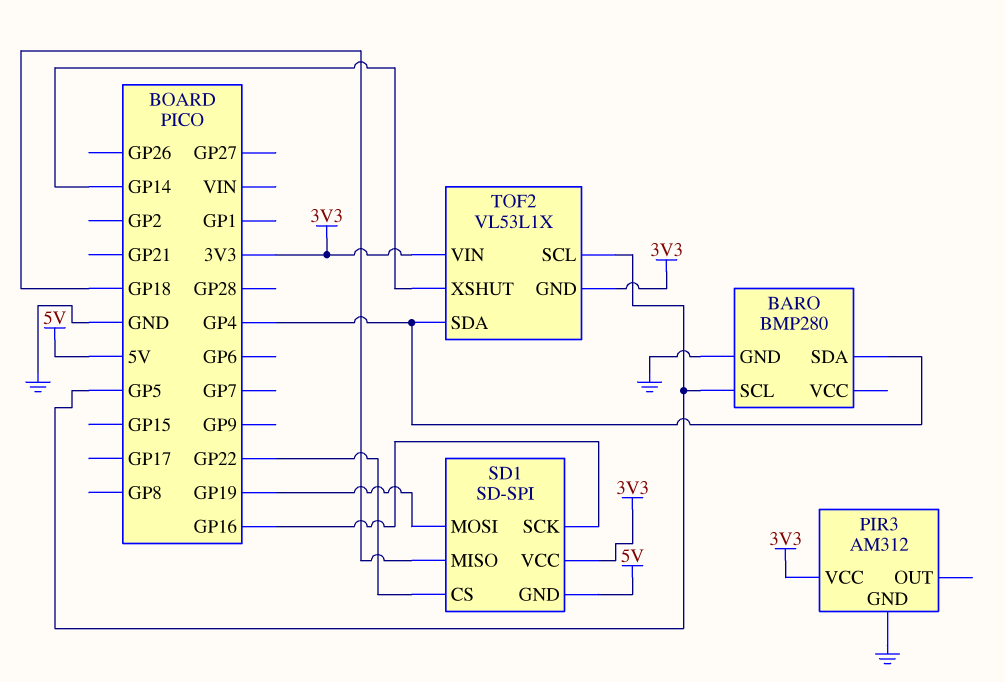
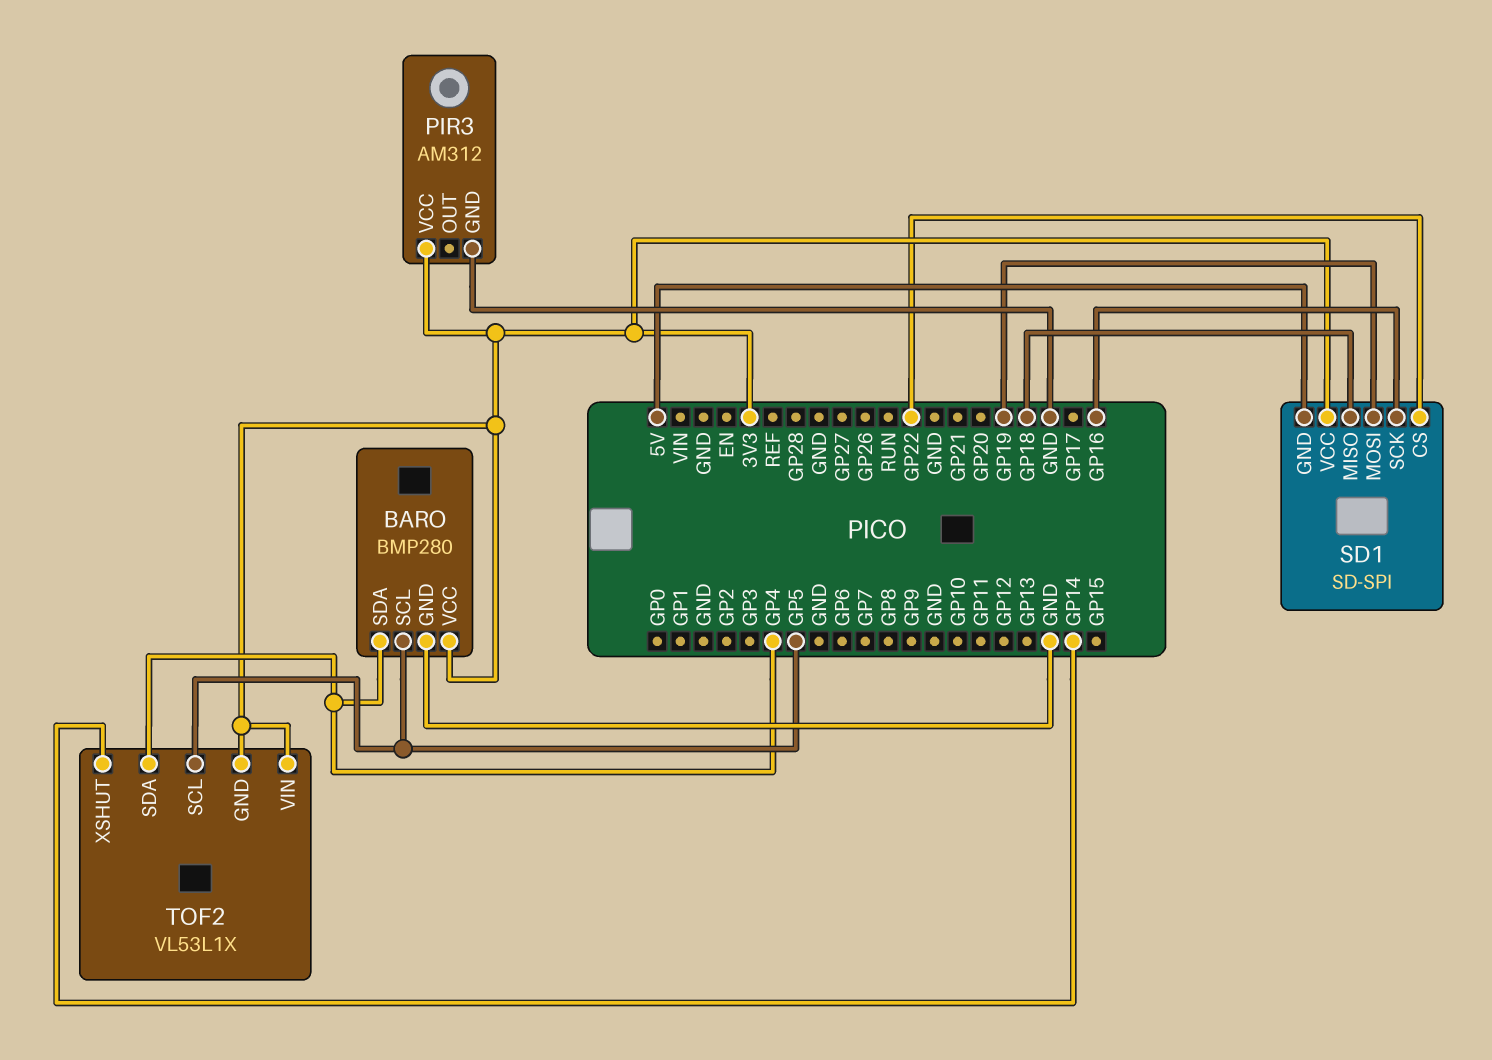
BARO pin VCC: none -> 3V3

